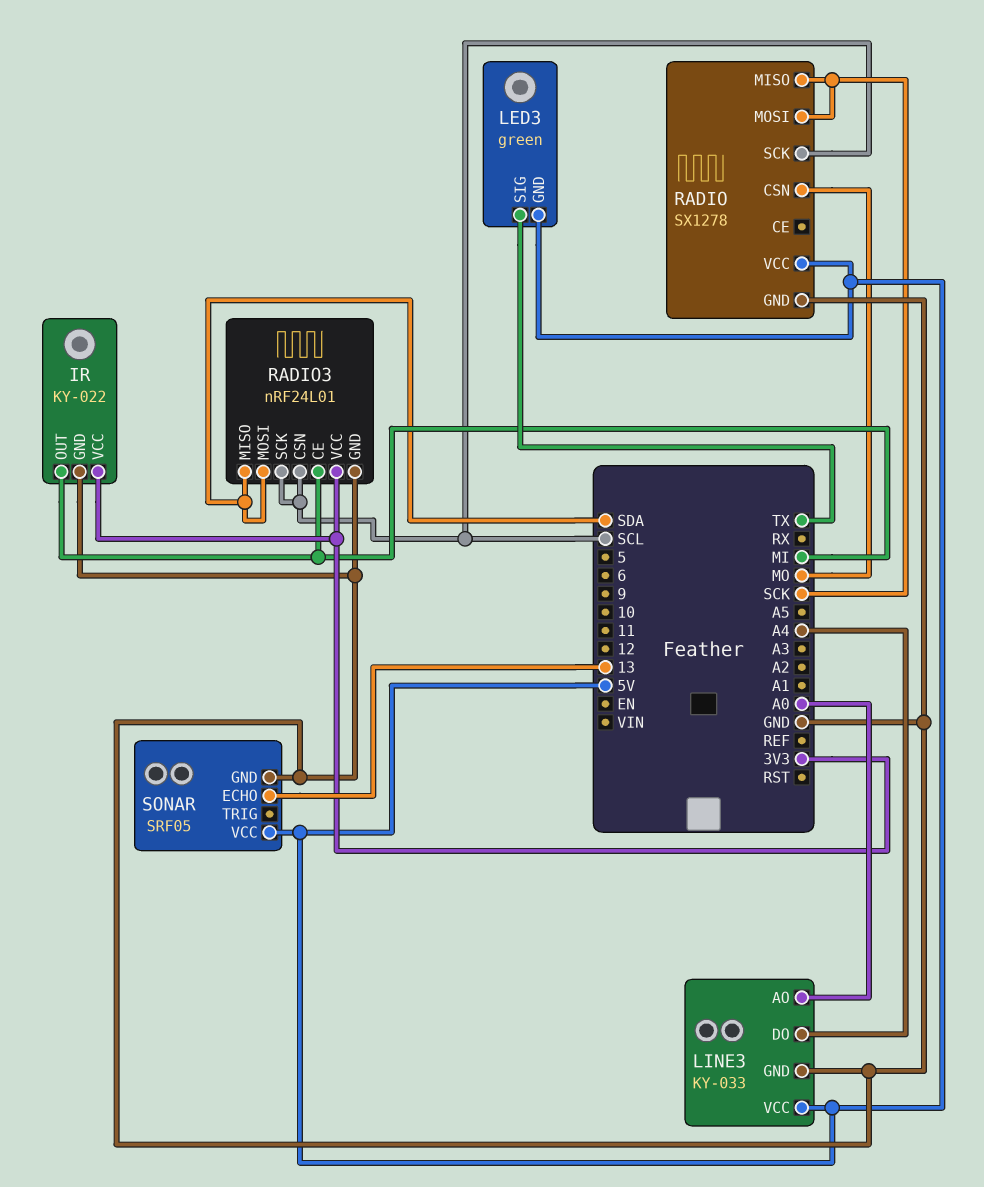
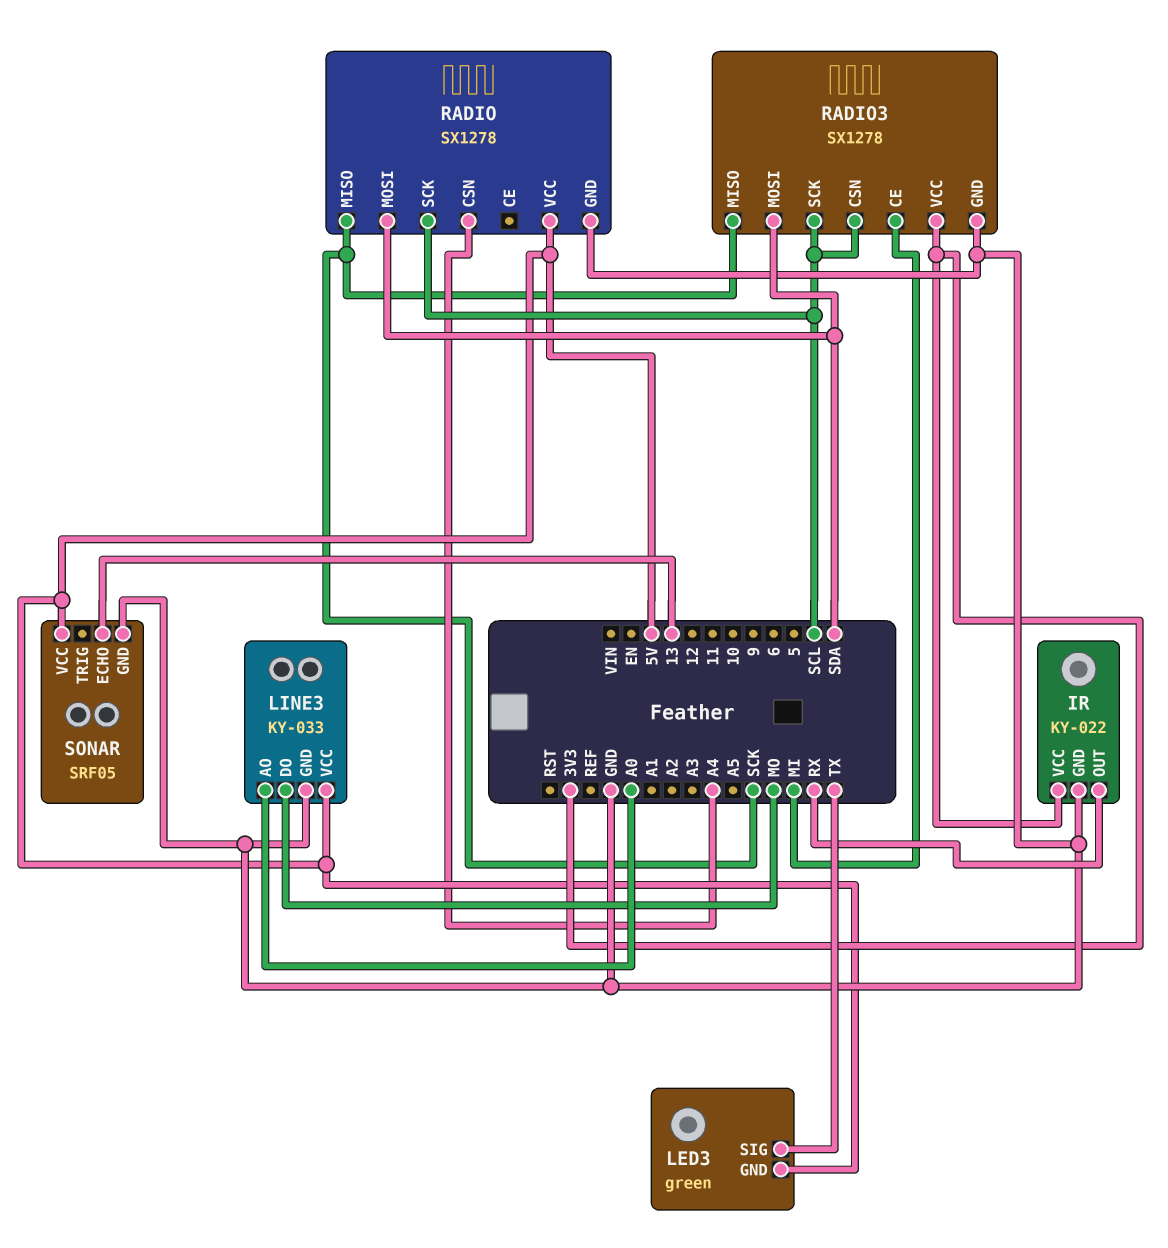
IR pin OUT: MI -> RX
LINE3 pin DO: A4 -> MO
RADIO pin CSN: MO -> A4
RADIO pin MOSI: SCK -> SDA
RADIO3: nRF24L01 -> SX1278
RADIO3 pin MISO: SDA -> SCK

